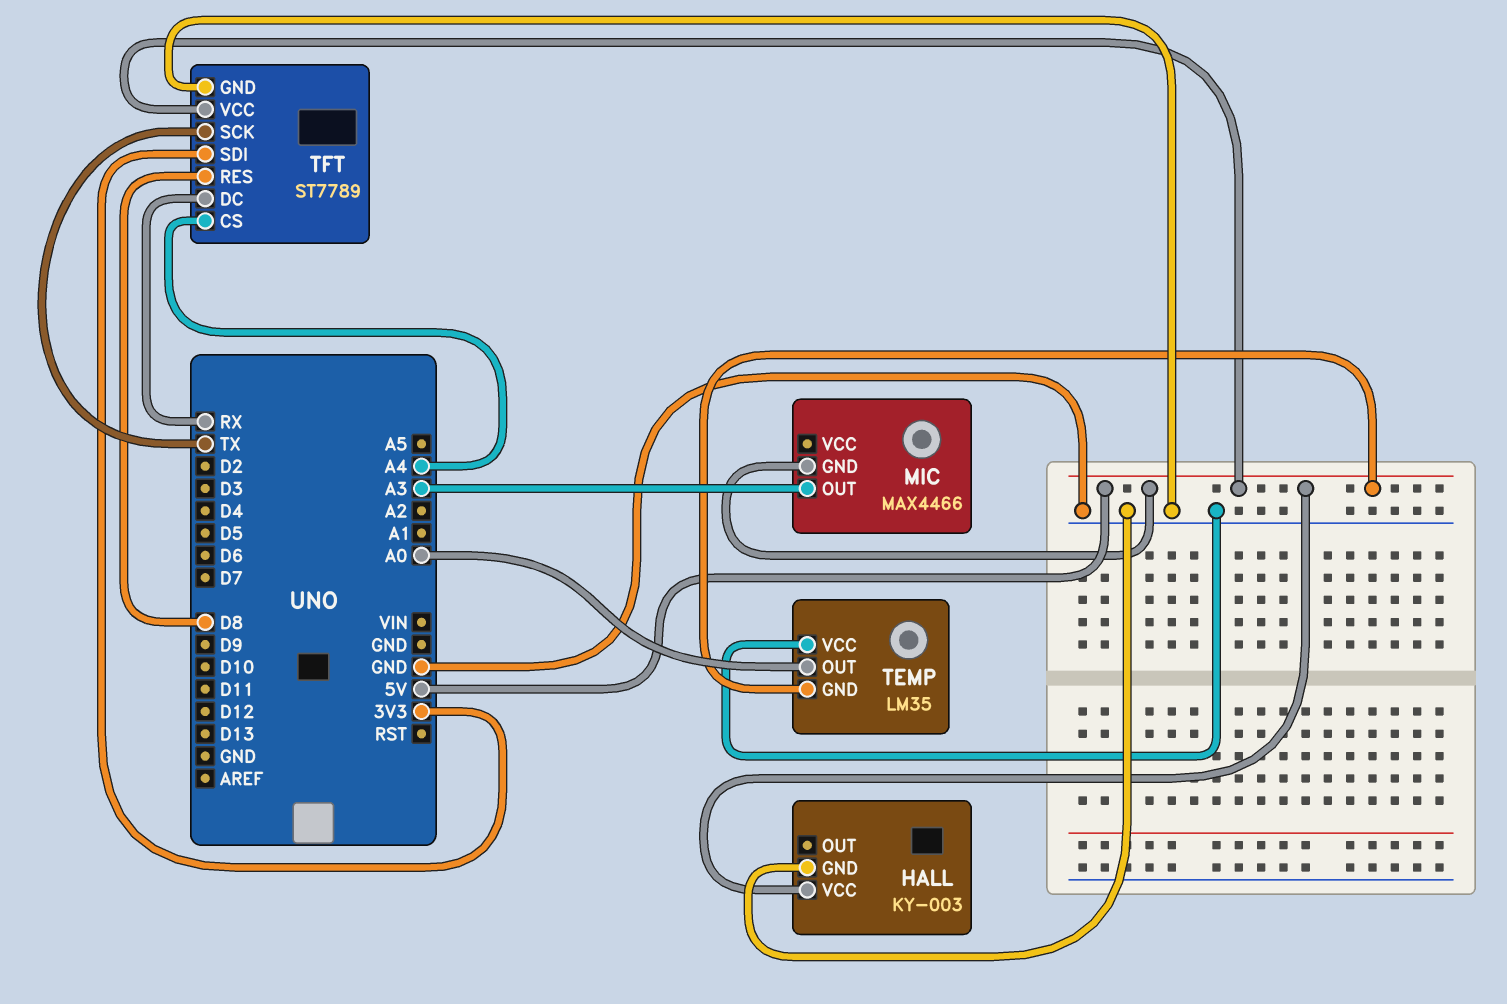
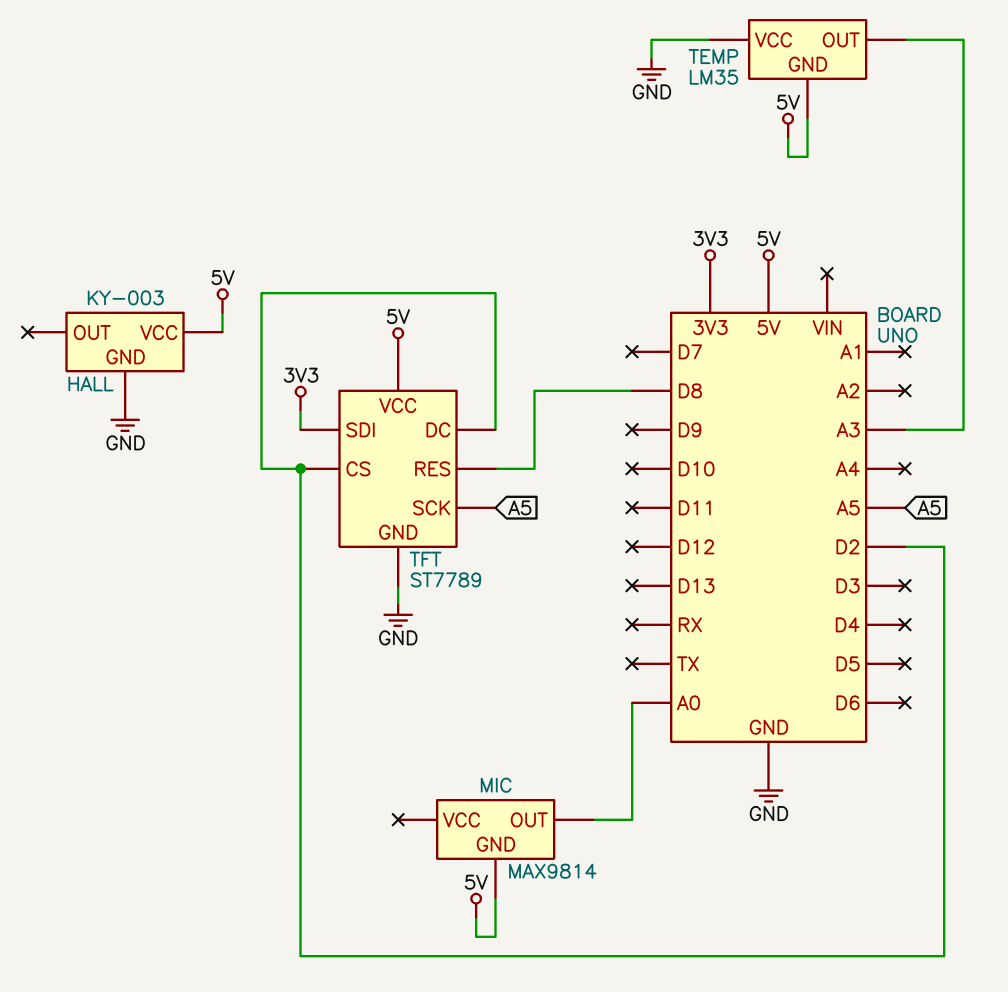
MIC: MAX4466 -> MAX9814
MIC pin OUT: A3 -> A0
TEMP pin OUT: A0 -> A3
TFT pin CS: A4 -> D2
TFT pin DC: RX -> D2
TFT pin SCK: TX -> A5

